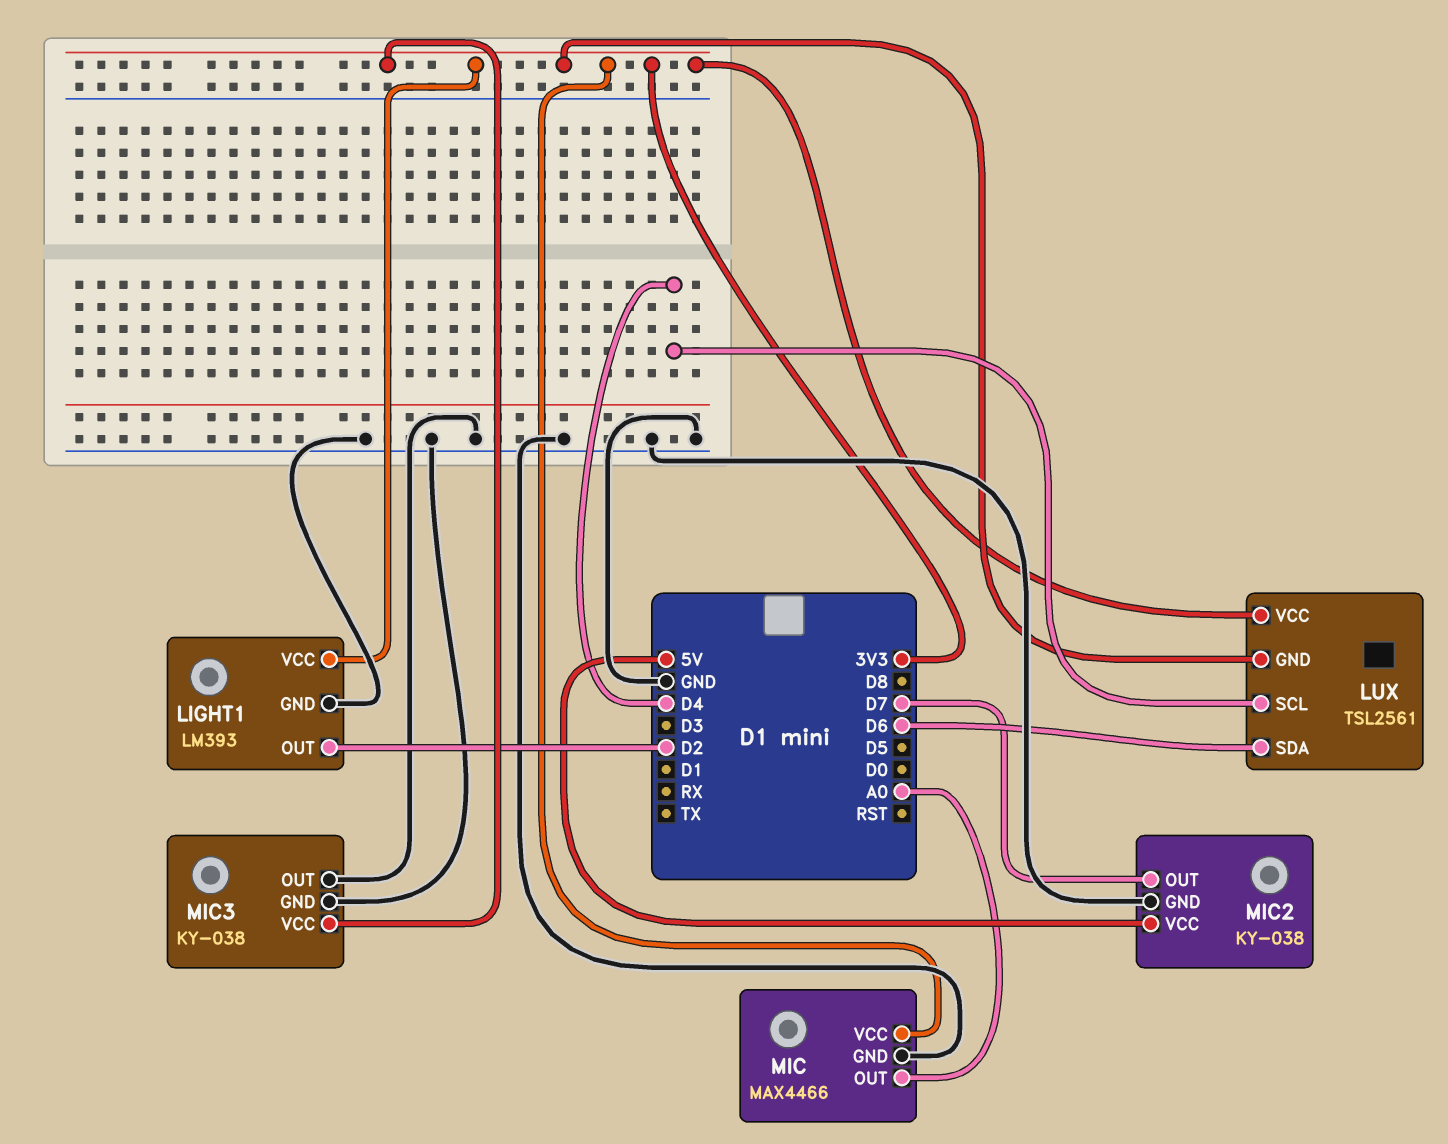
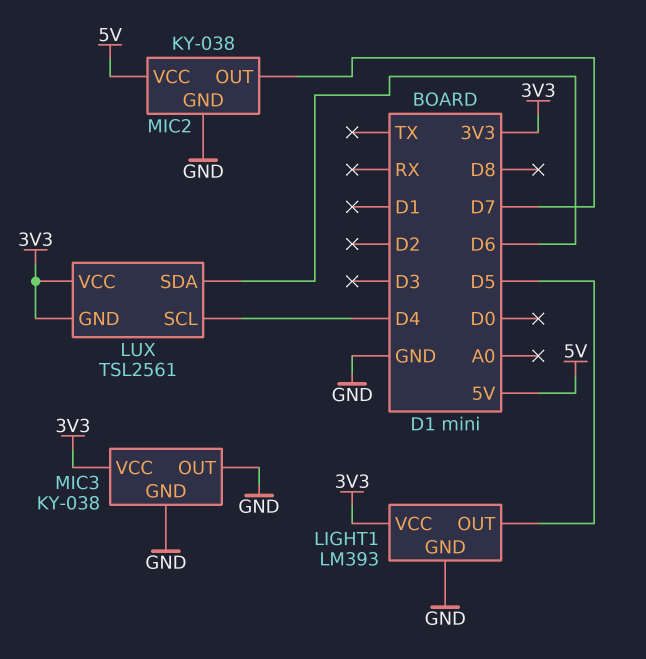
LIGHT1 pin OUT: D2 -> D5
MIC: MAX4466 -> none
MIC pin GND: GND -> none
MIC pin OUT: A0 -> none
MIC pin VCC: 3V3 -> none

